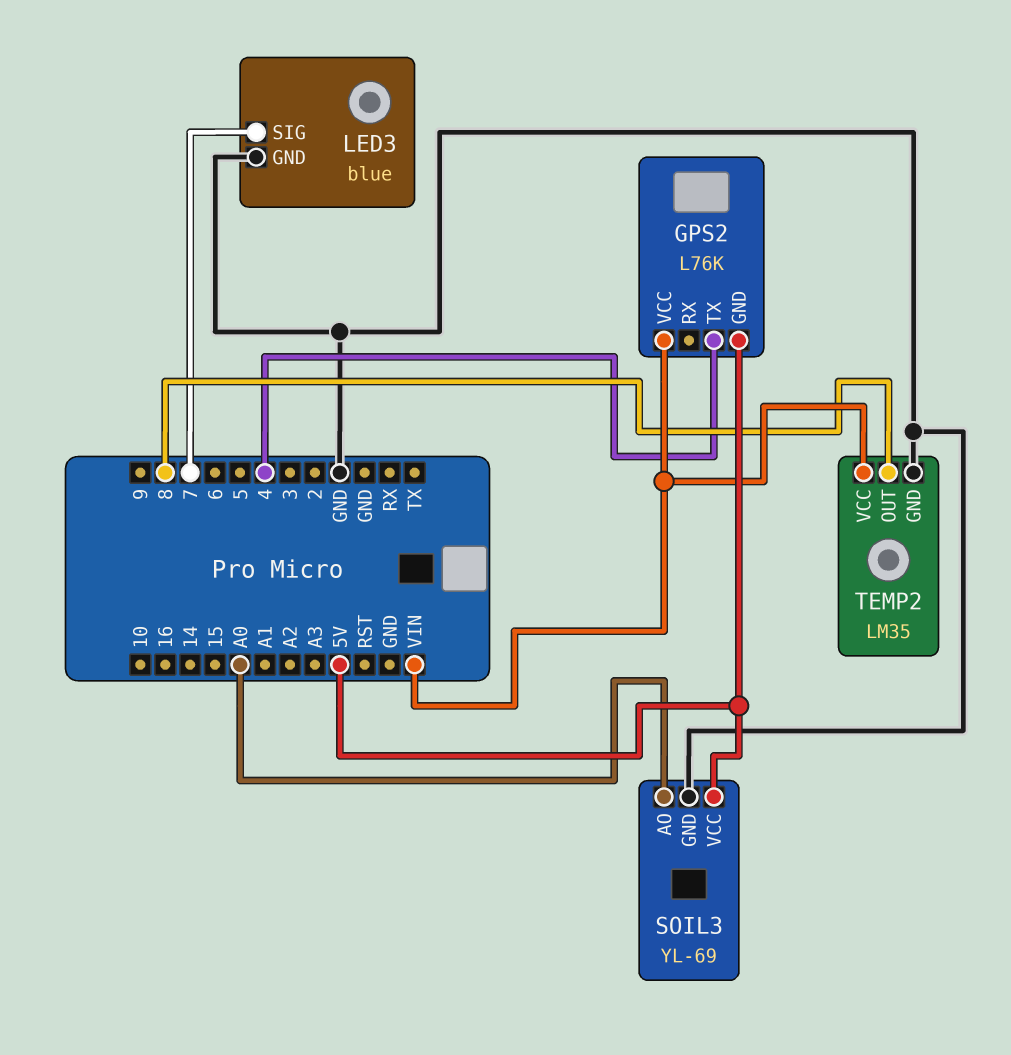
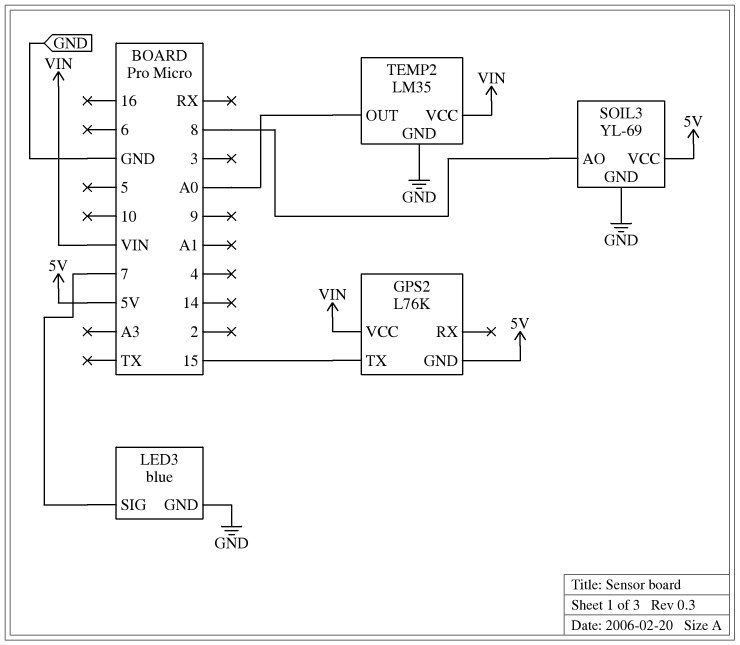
GPS2 pin TX: 4 -> 15
SOIL3 pin AO: A0 -> 8
TEMP2 pin OUT: 8 -> A0

